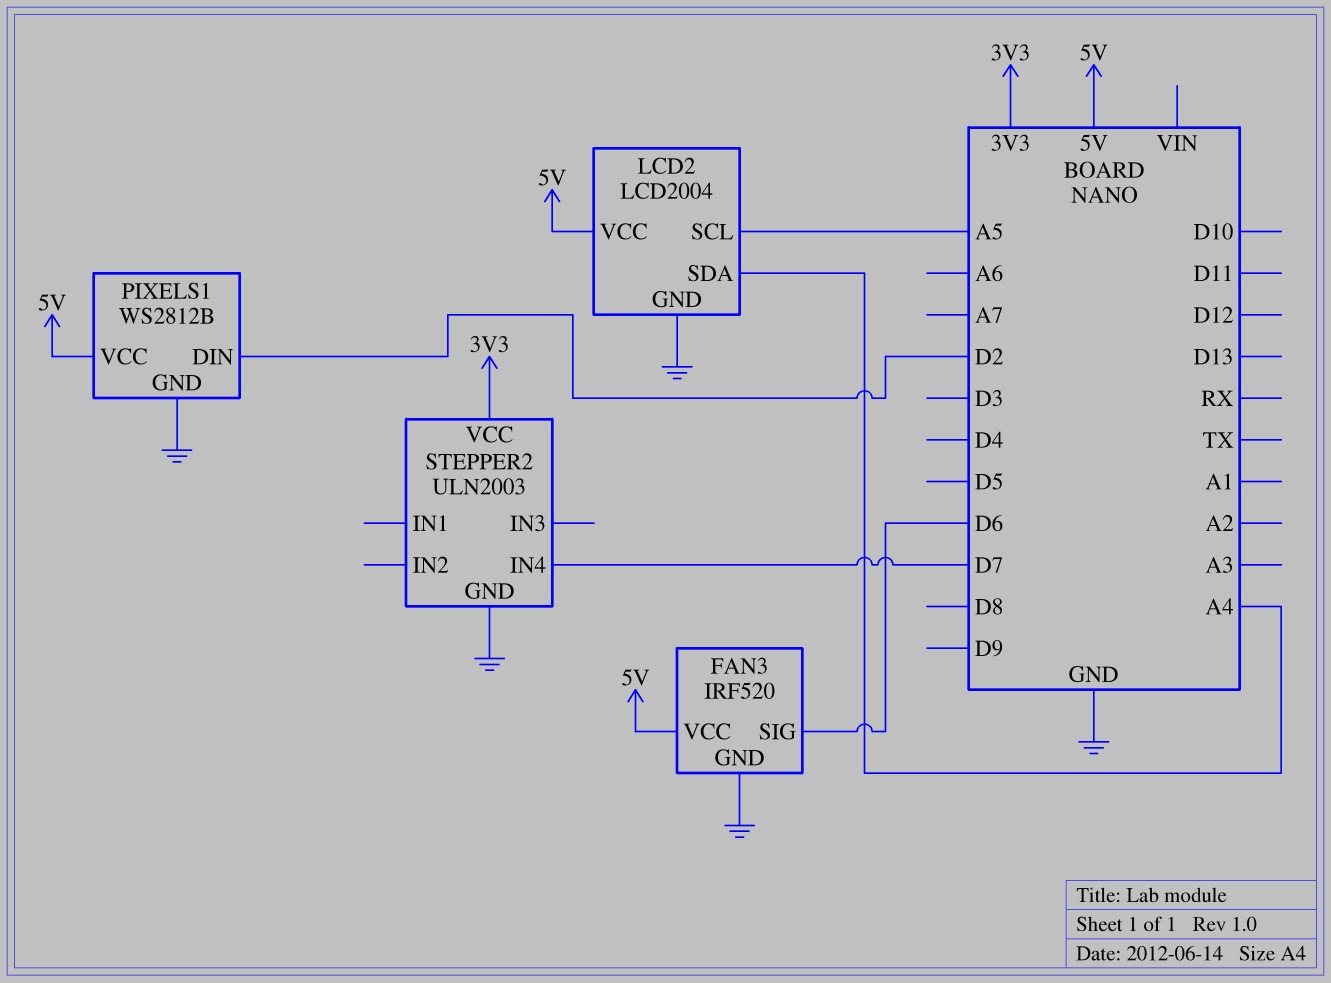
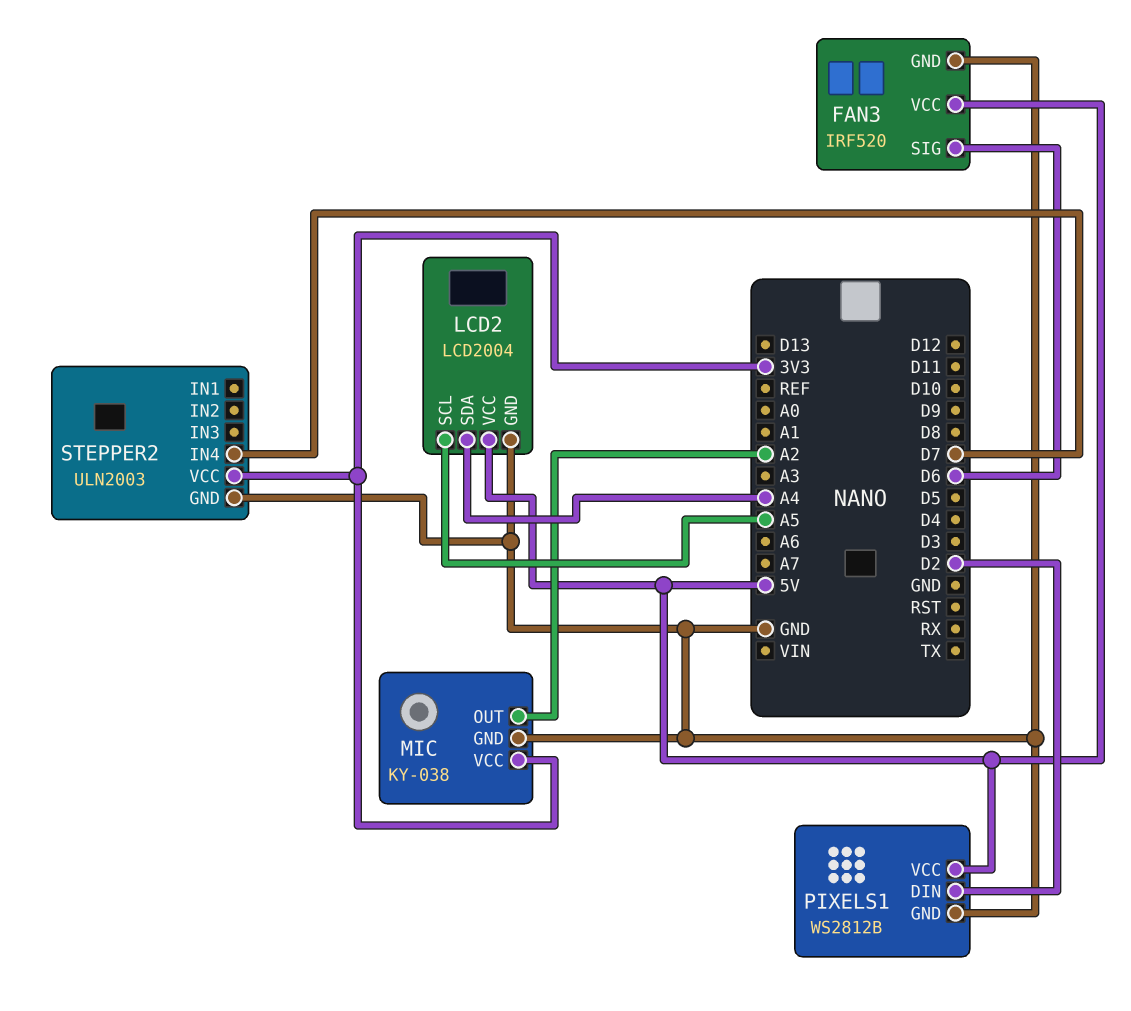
MIC: none -> KY-038
MIC pin GND: none -> GND
MIC pin OUT: none -> A2
MIC pin VCC: none -> 3V3

